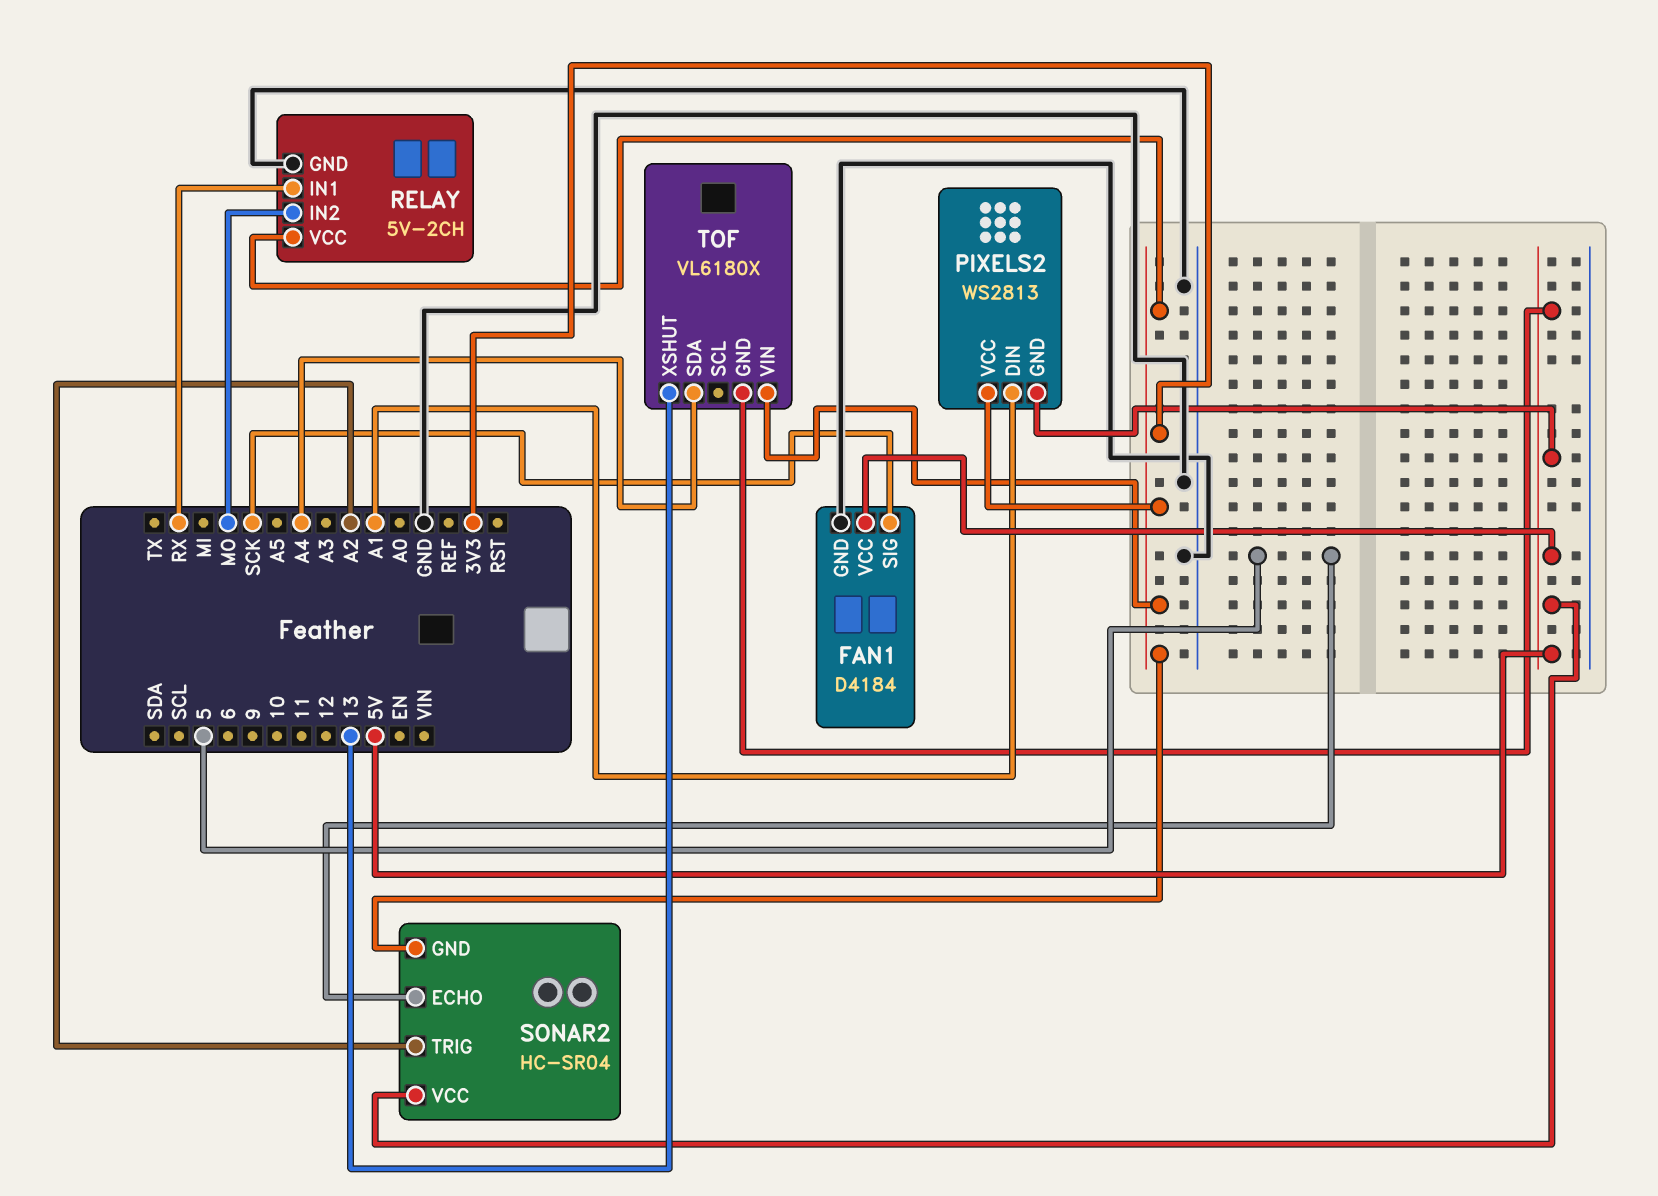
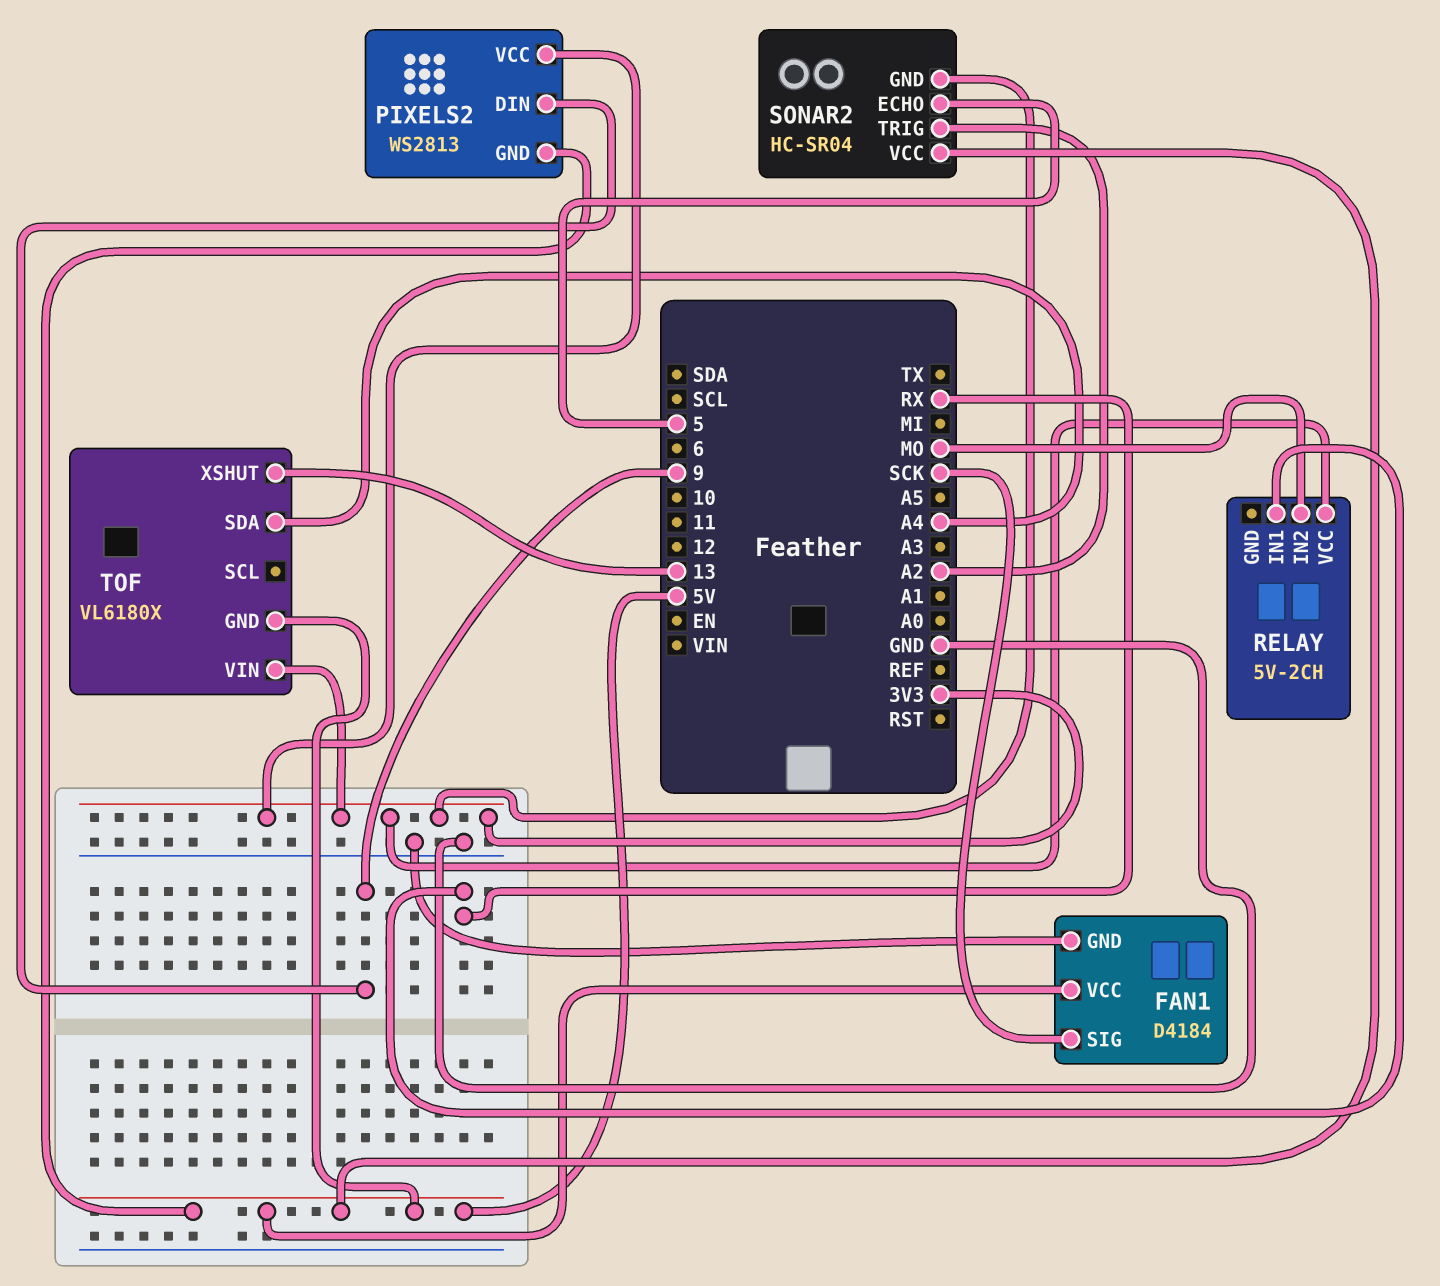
PIXELS2 pin DIN: A1 -> 9
RELAY pin GND: GND -> none

